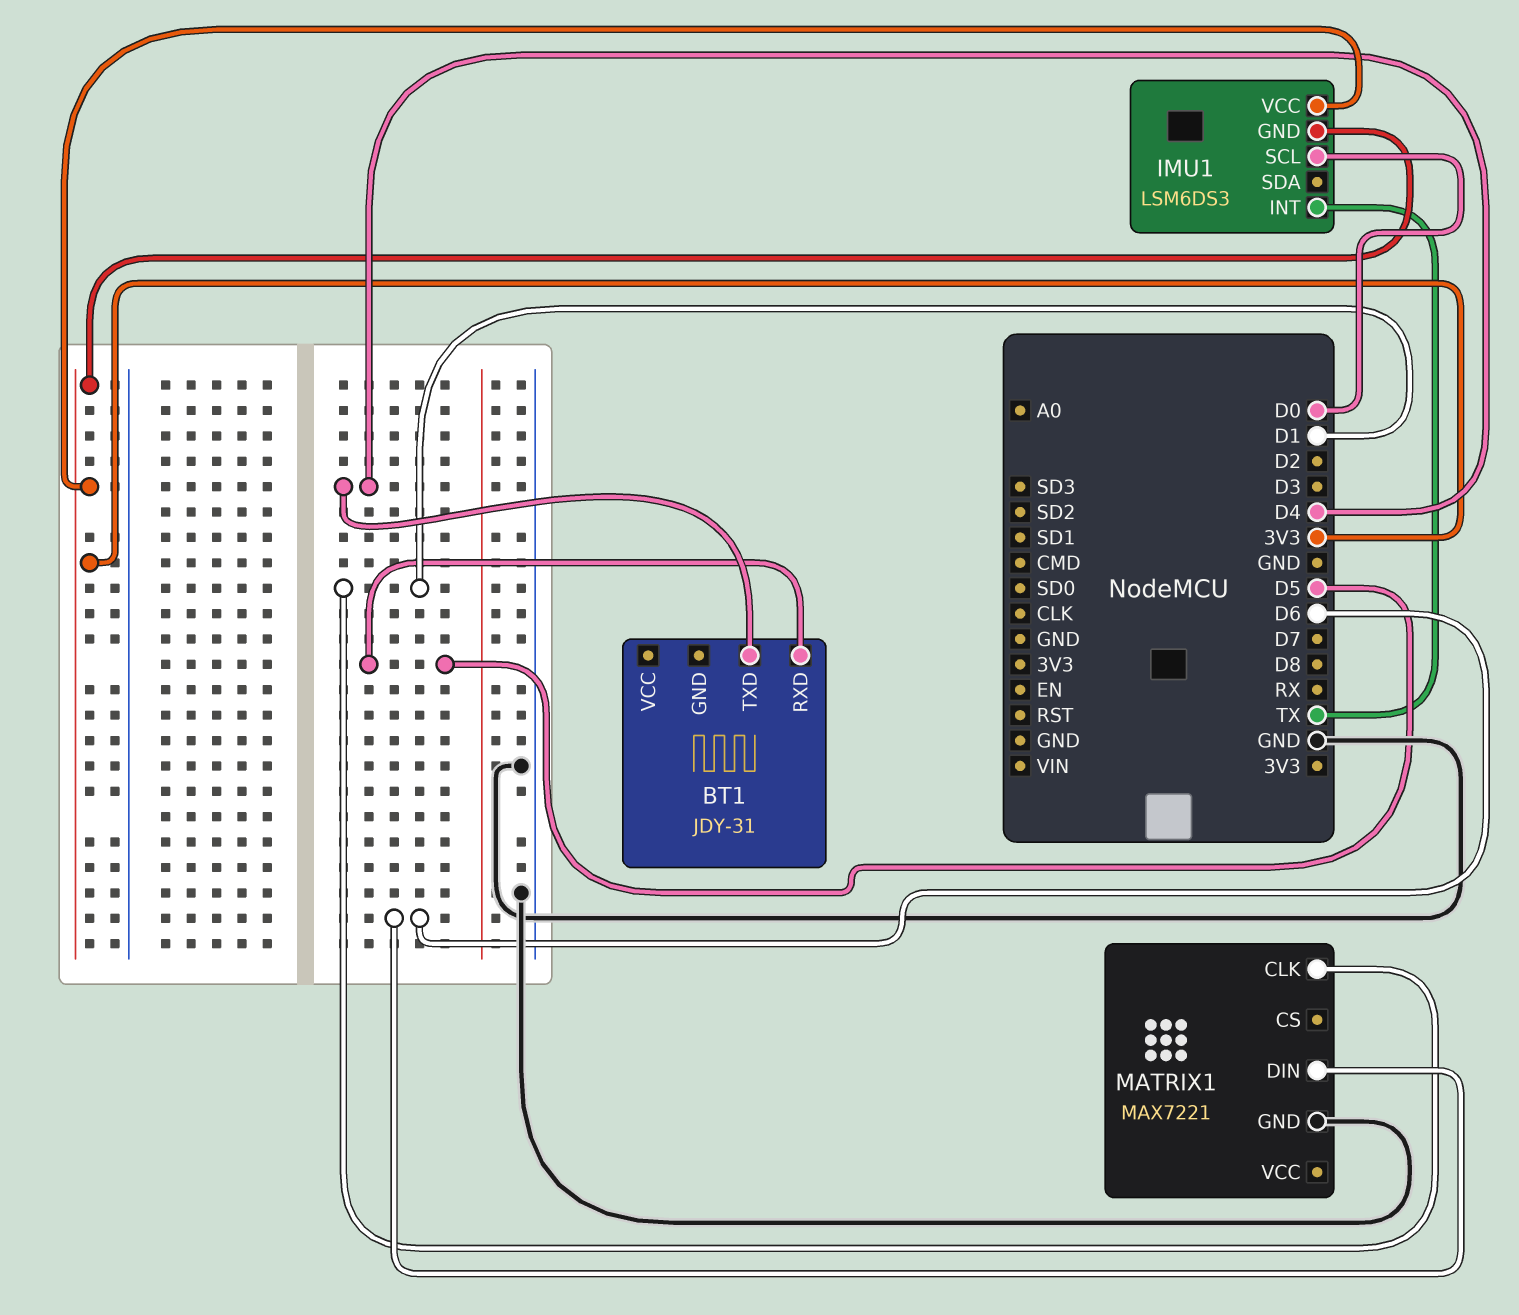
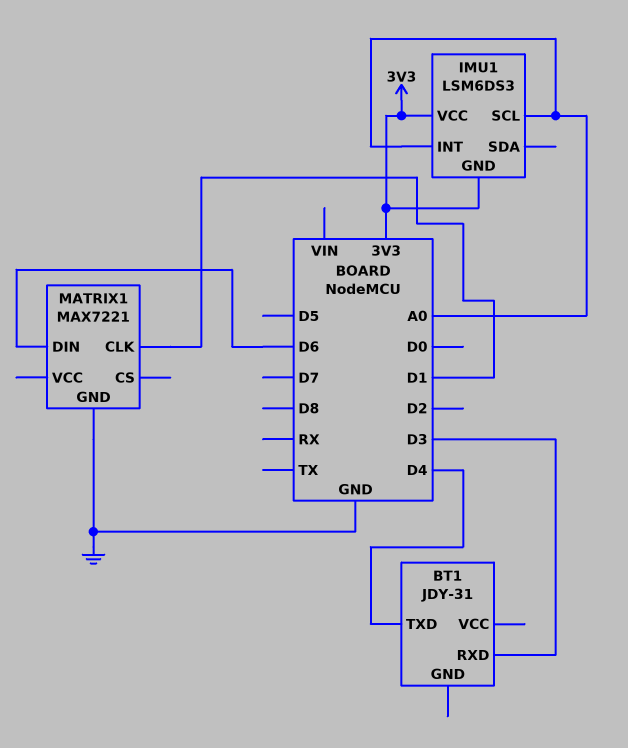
BT1 pin RXD: D5 -> D3
IMU1 pin INT: TX -> A0
IMU1 pin SCL: D0 -> A0

